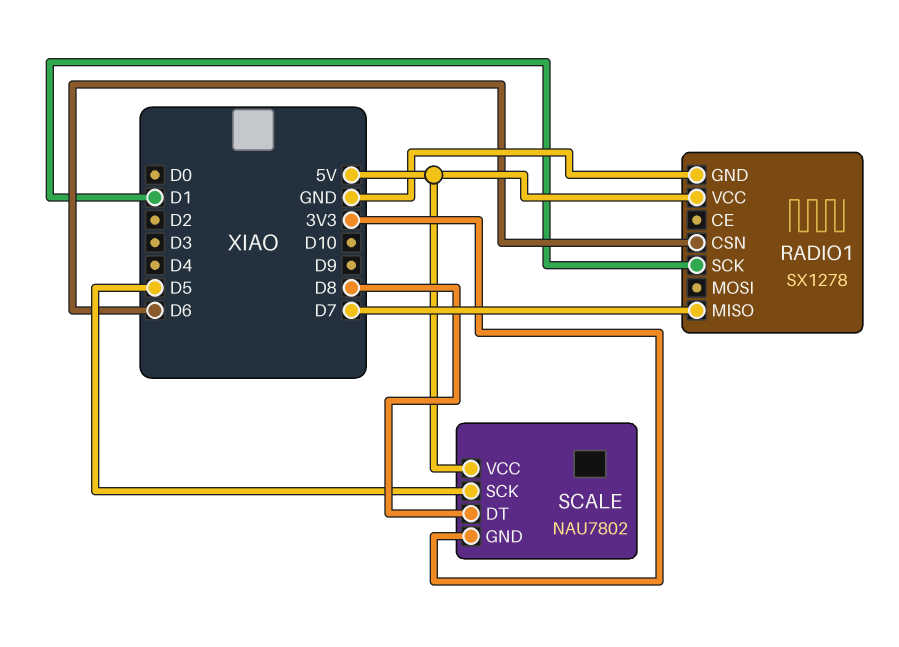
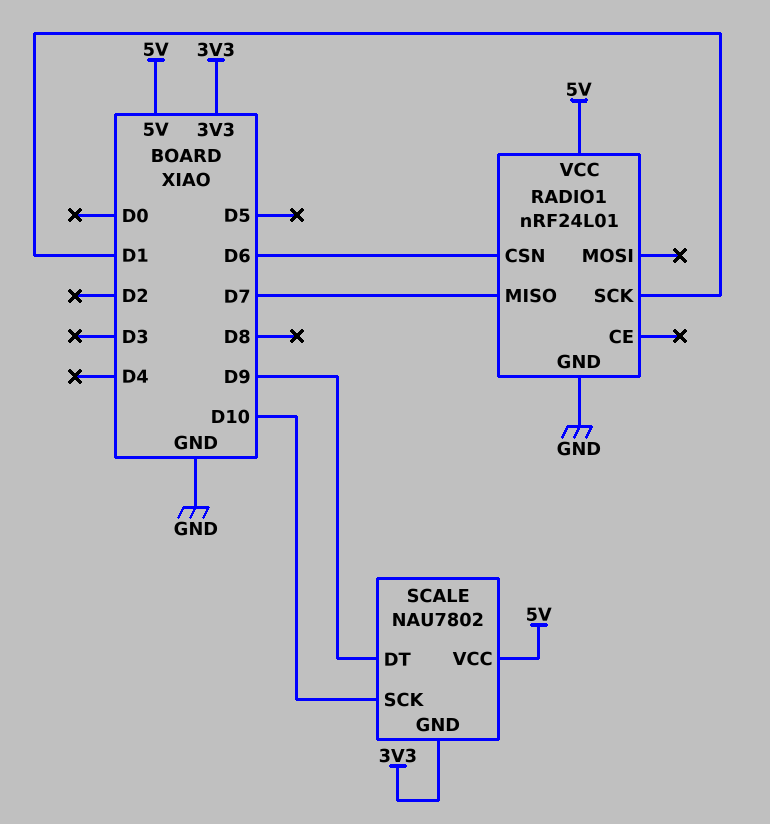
RADIO1: SX1278 -> nRF24L01
SCALE pin DT: D8 -> D9
SCALE pin SCK: D5 -> D10

